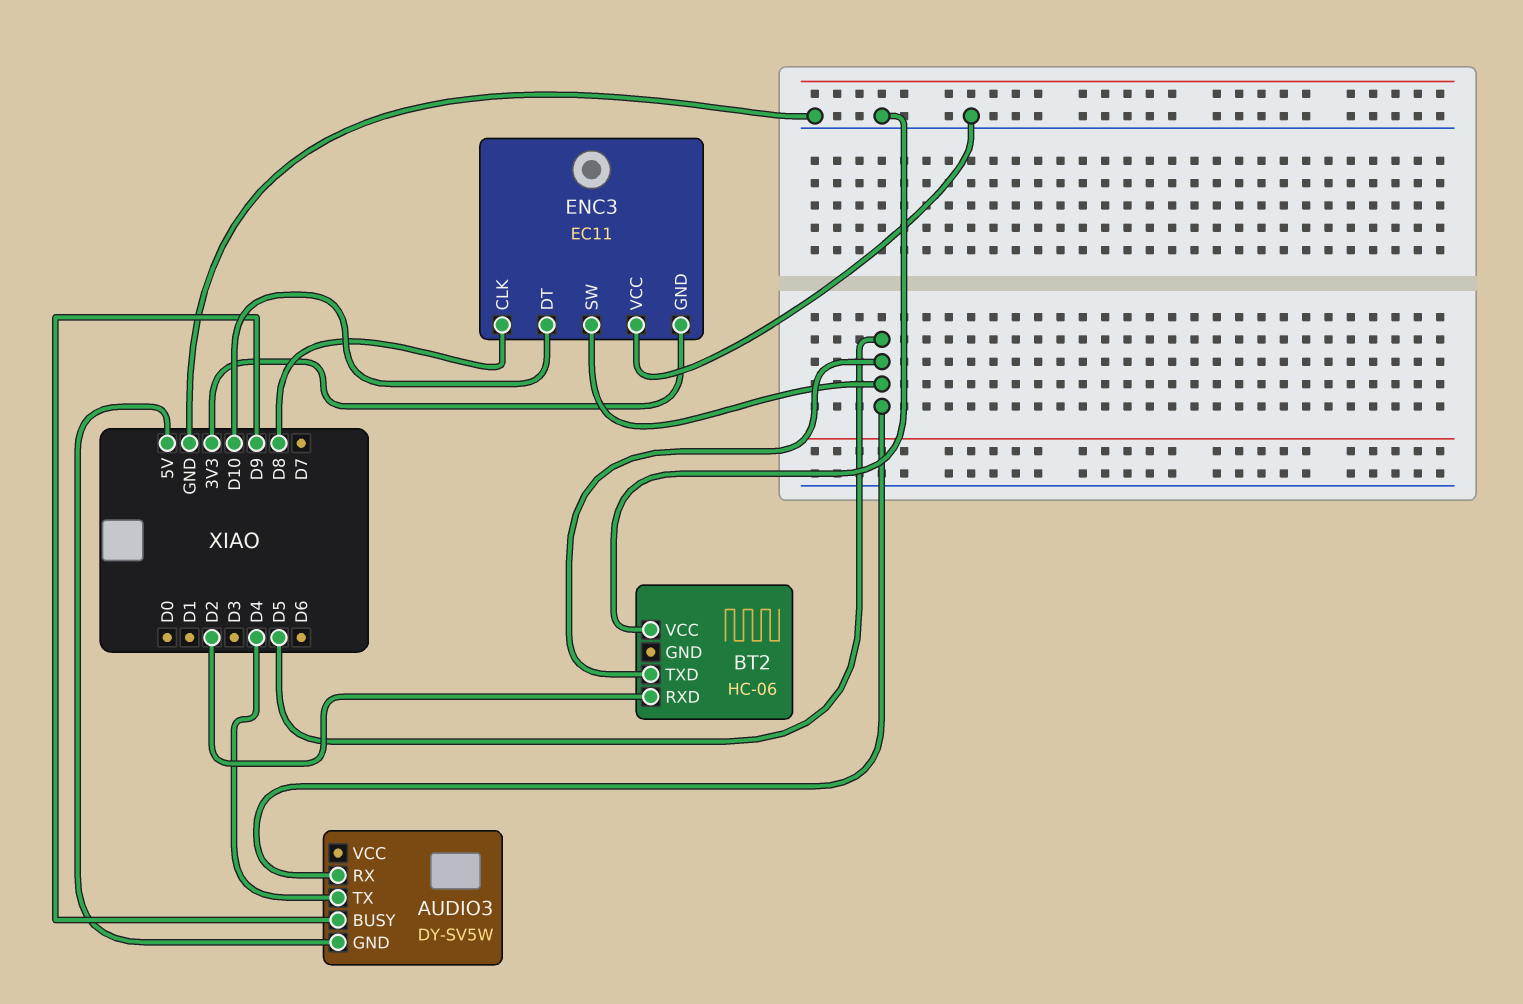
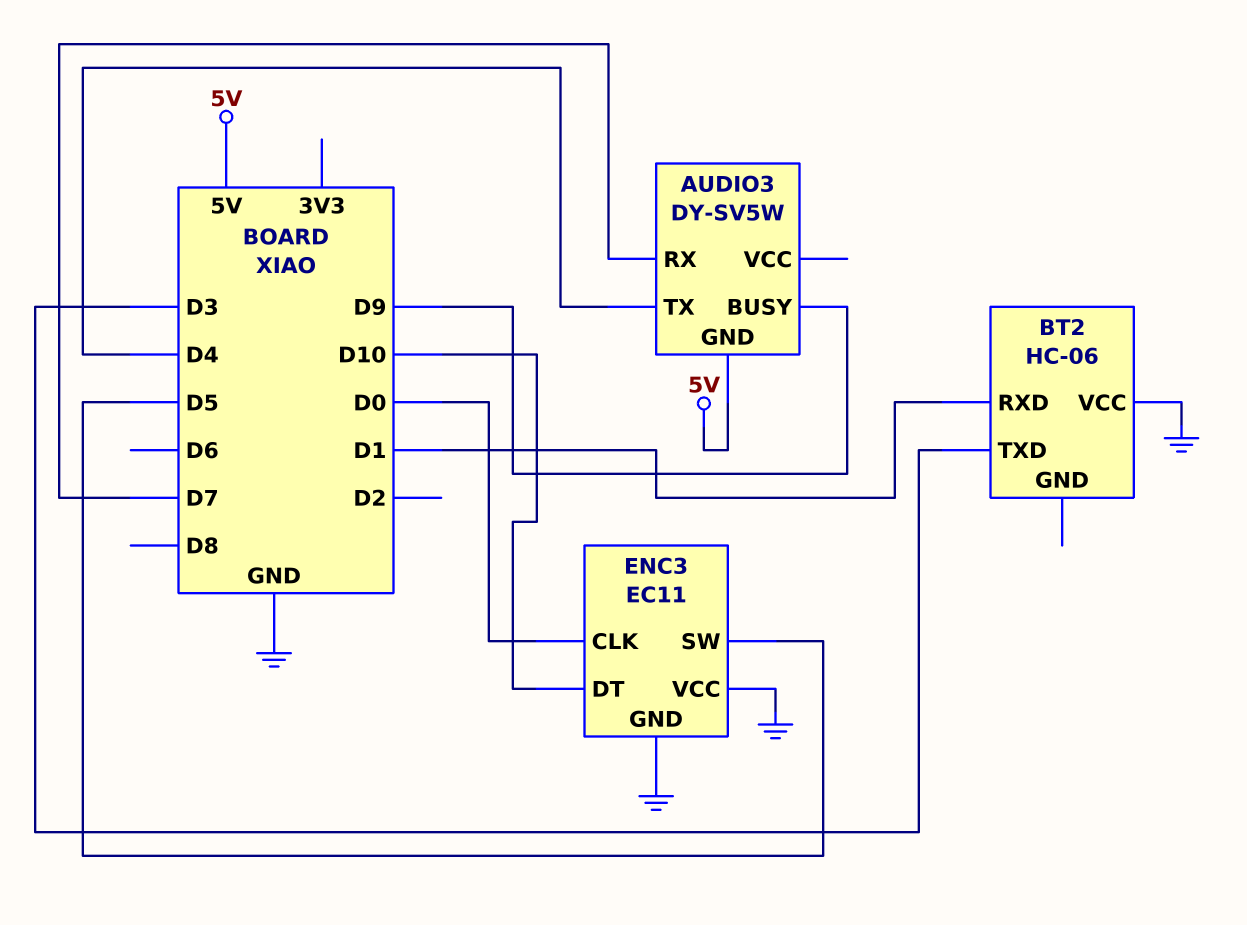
AUDIO3 pin RX: D5 -> D7
BT2 pin RXD: D2 -> D1
BT2 pin TXD: D5 -> D3
ENC3 pin CLK: D8 -> D0
ENC3 pin GND: 3V3 -> GND

